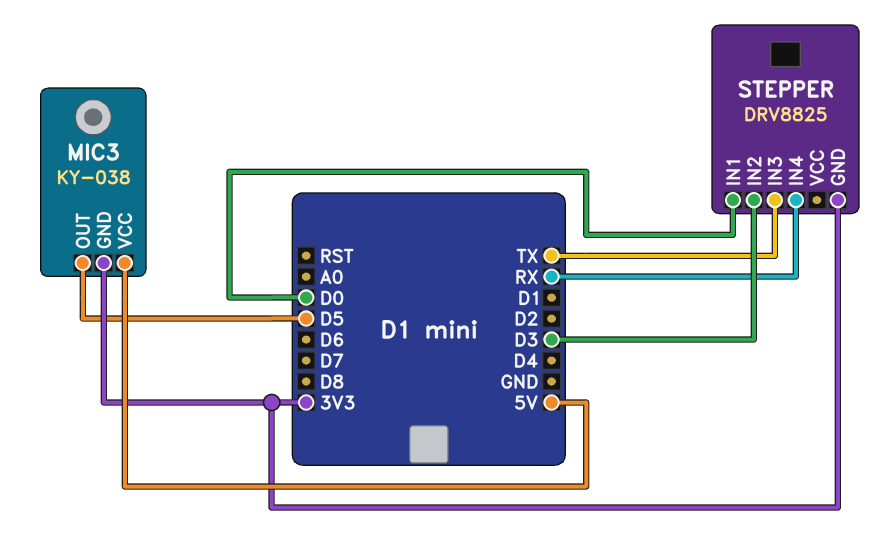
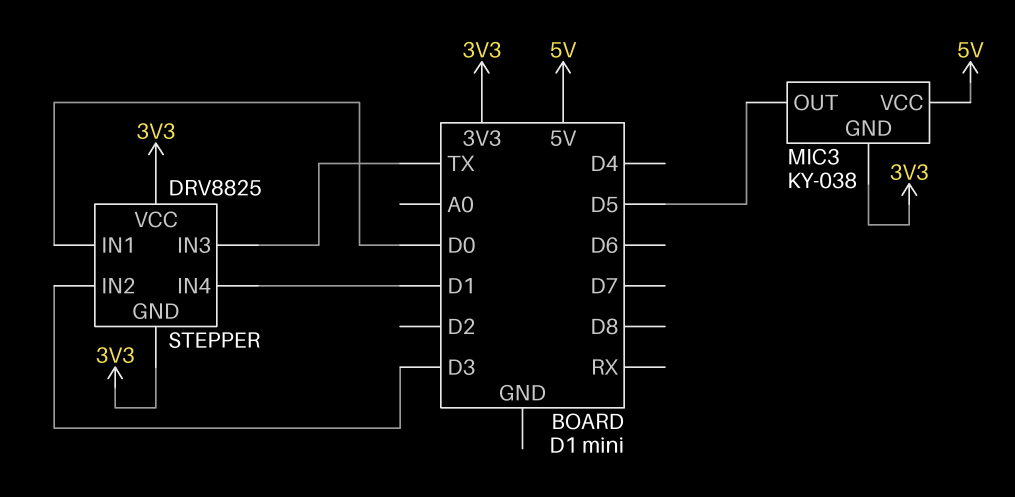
STEPPER pin IN4: RX -> D1
STEPPER pin VCC: none -> 3V3

